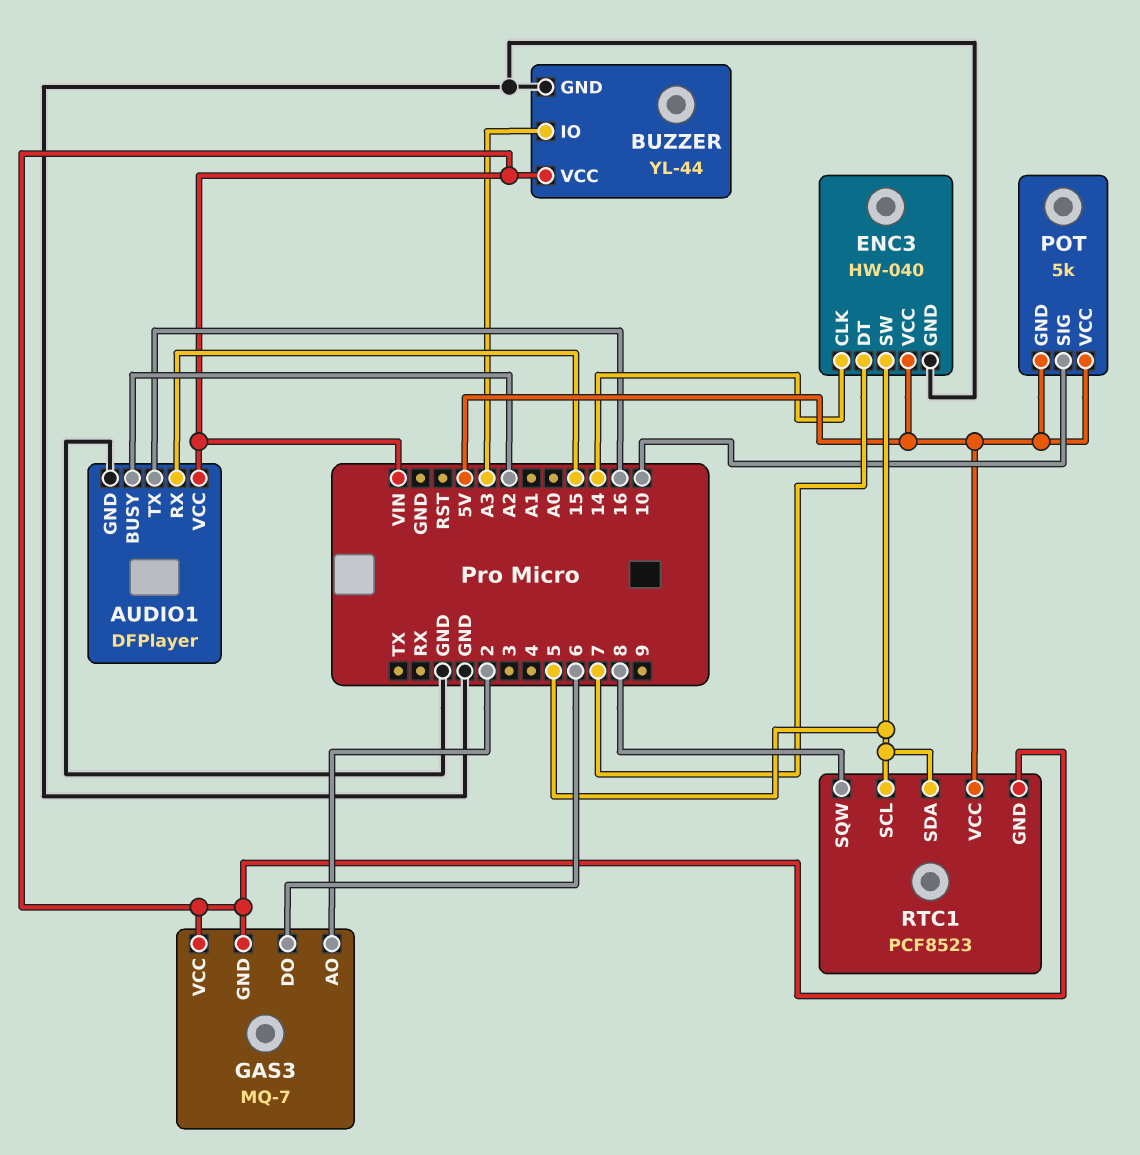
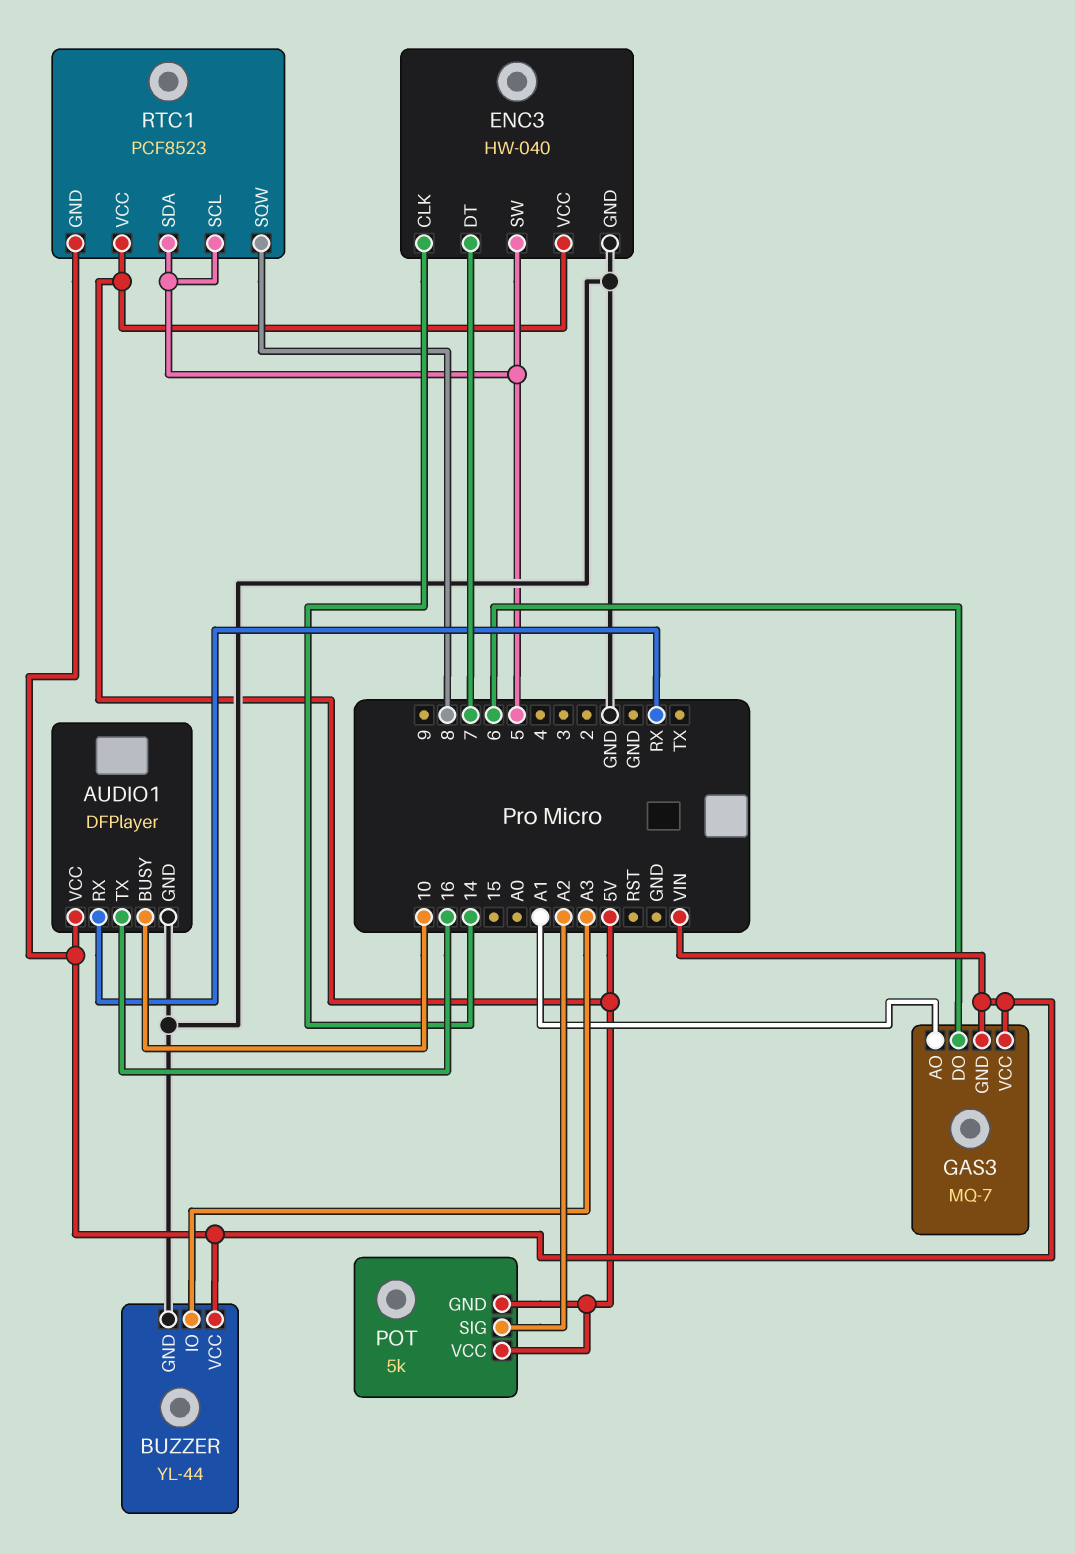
AUDIO1 pin BUSY: A2 -> 10
AUDIO1 pin RX: 15 -> RX
GAS3 pin AO: 2 -> A1
POT pin SIG: 10 -> A2

